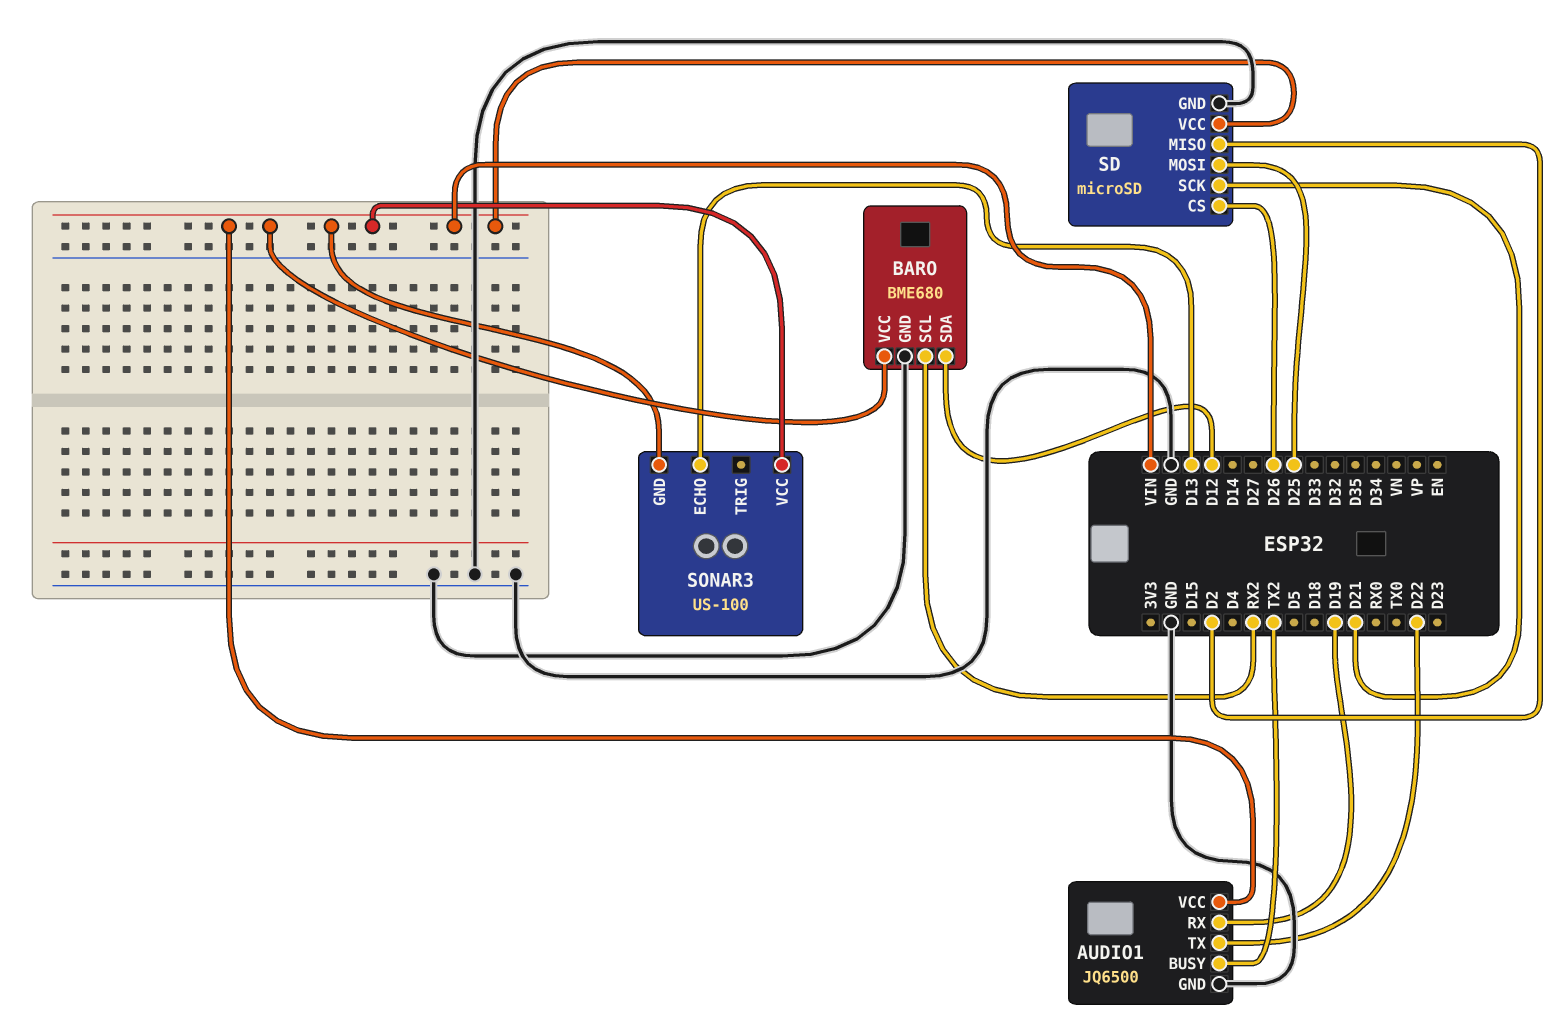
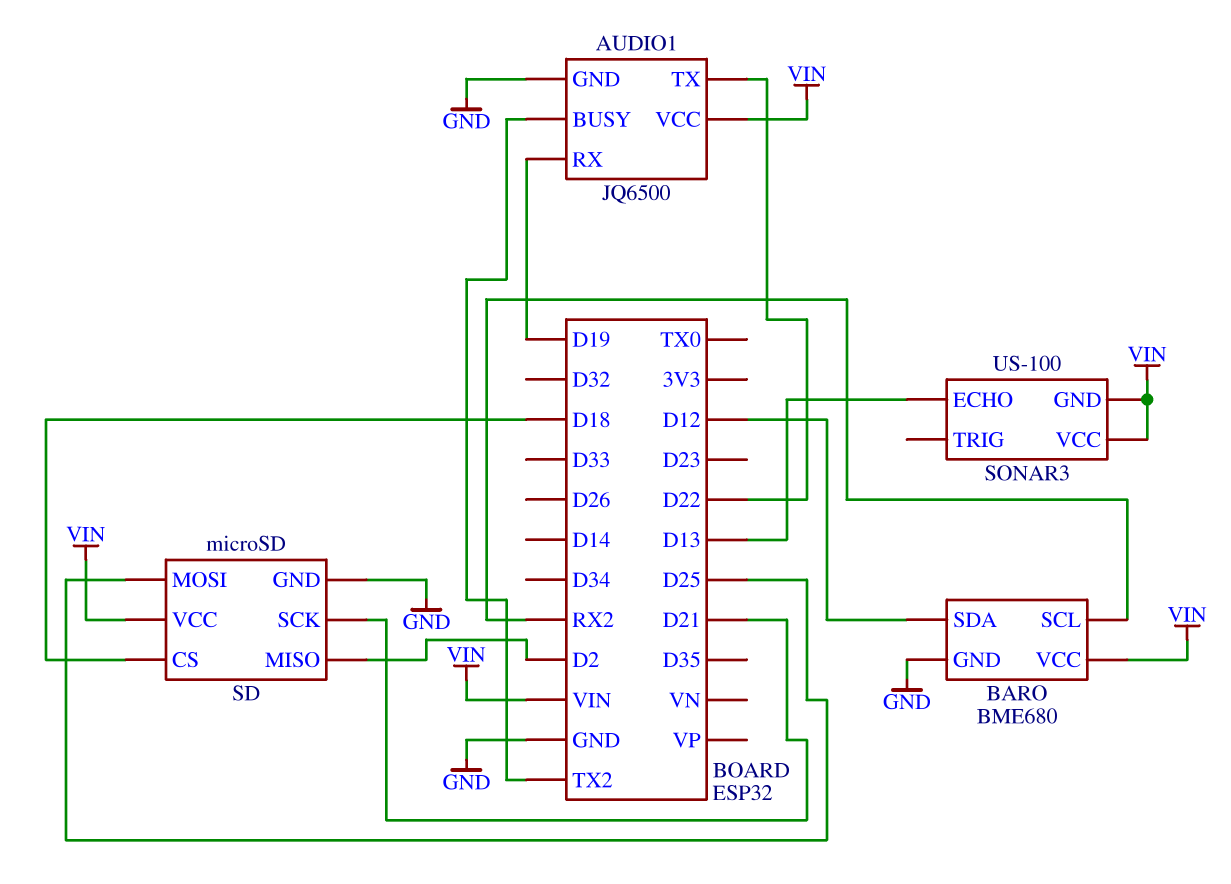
SD pin CS: D26 -> D18

